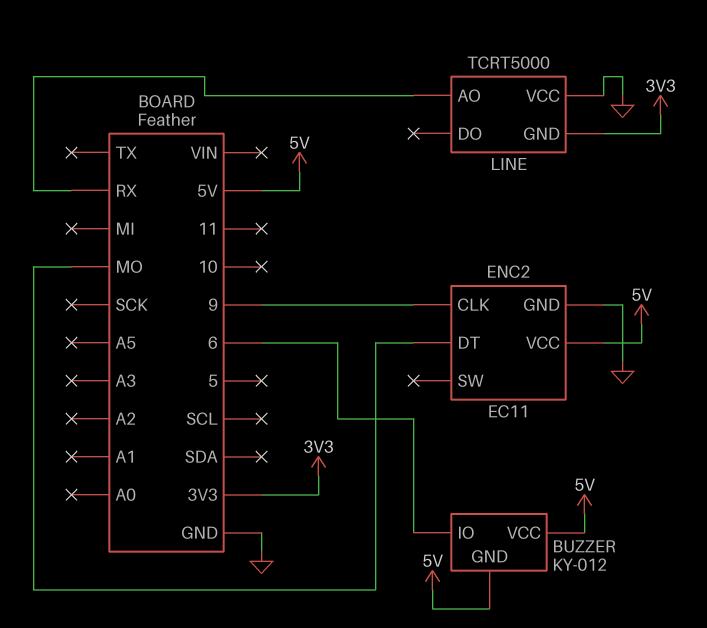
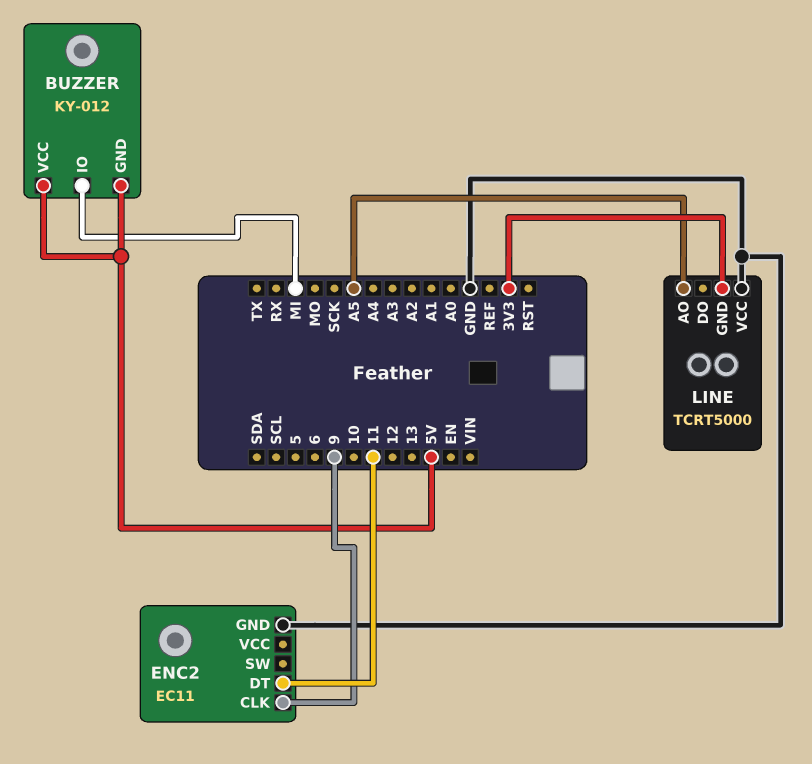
BUZZER pin IO: 6 -> MI
ENC2 pin DT: MO -> 11
ENC2 pin VCC: 5V -> none
LINE pin AO: RX -> A5

